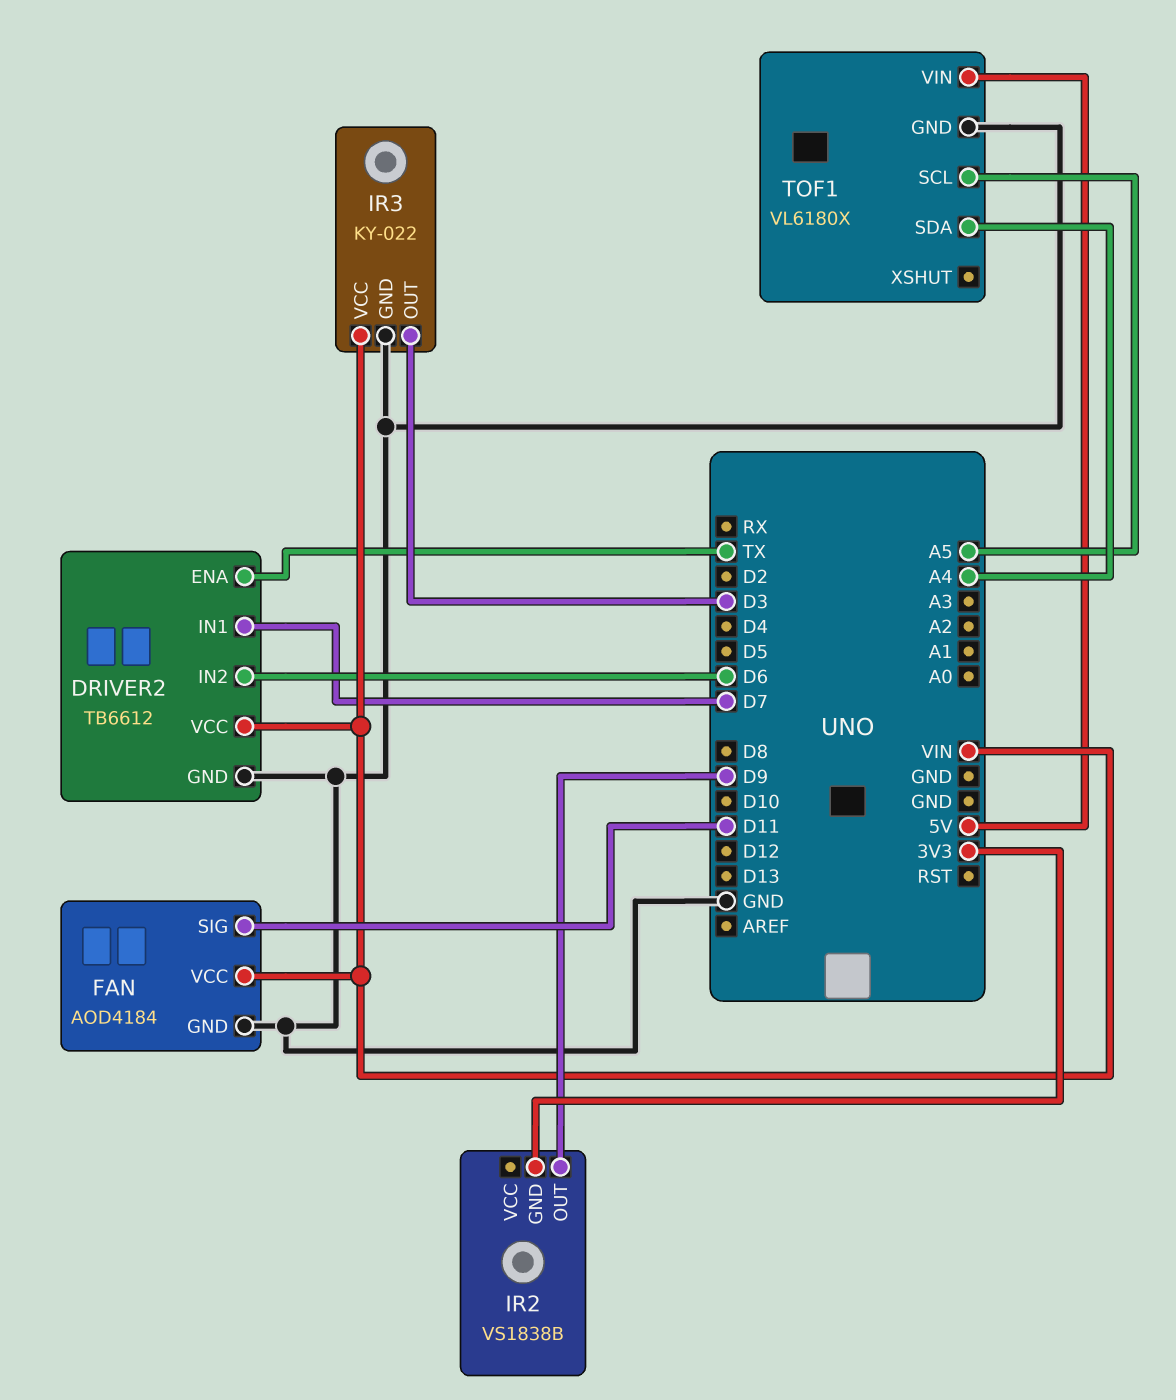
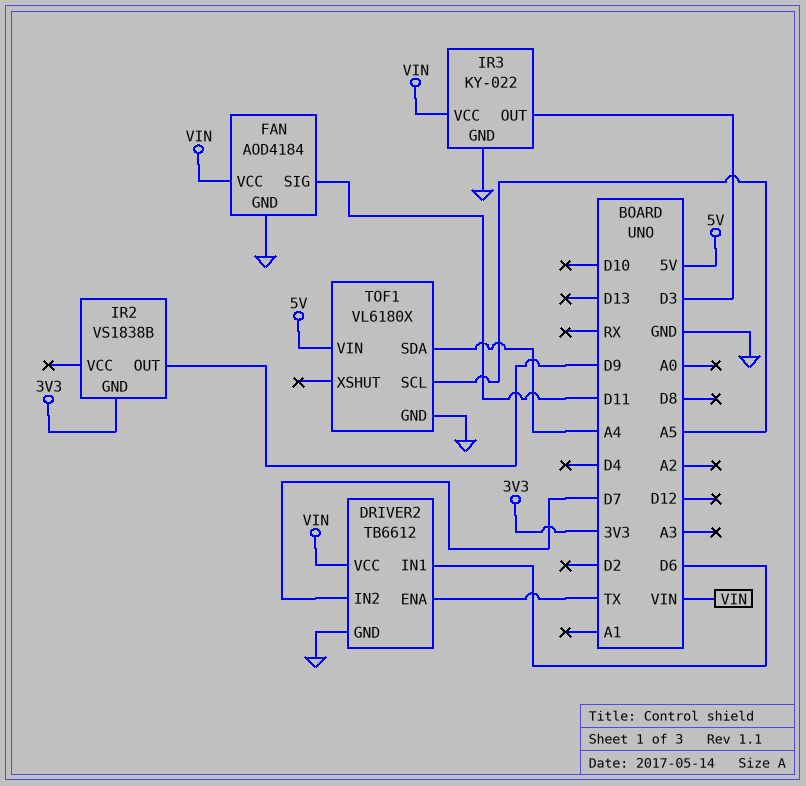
DRIVER2 pin IN1: D7 -> D6
DRIVER2 pin IN2: D6 -> D7

